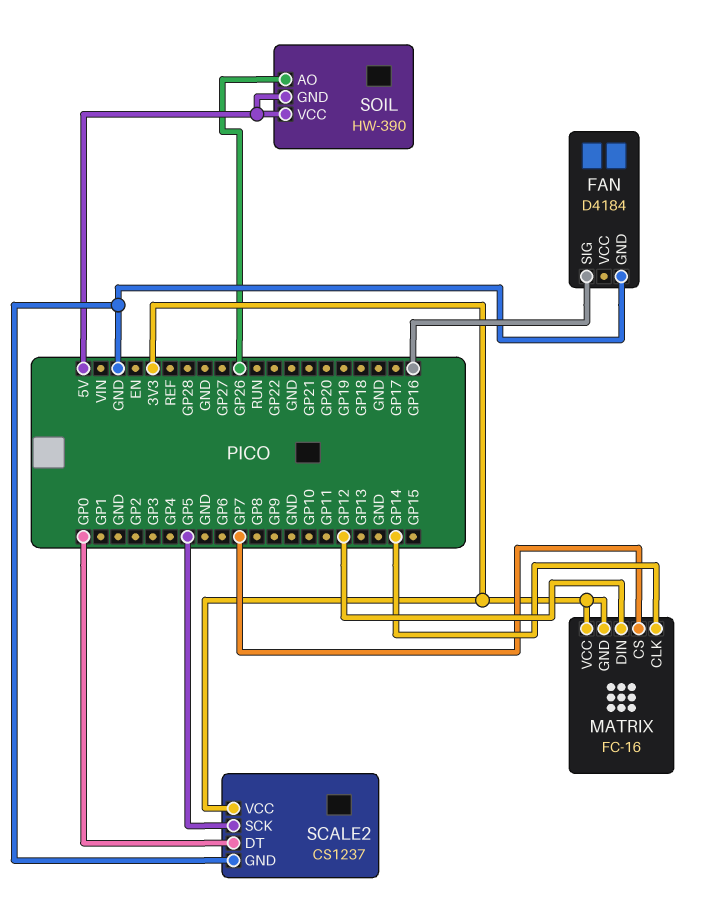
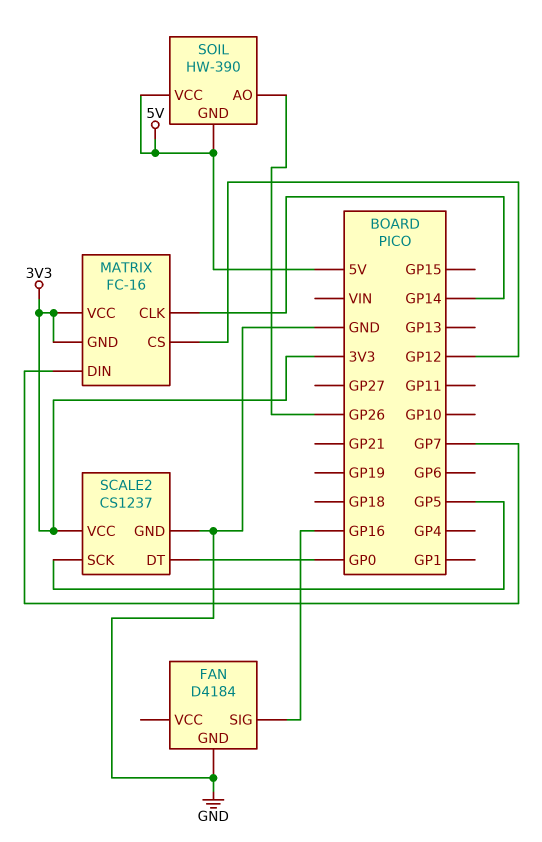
MATRIX pin CS: GP7 -> GP12
MATRIX pin DIN: GP12 -> GP7

